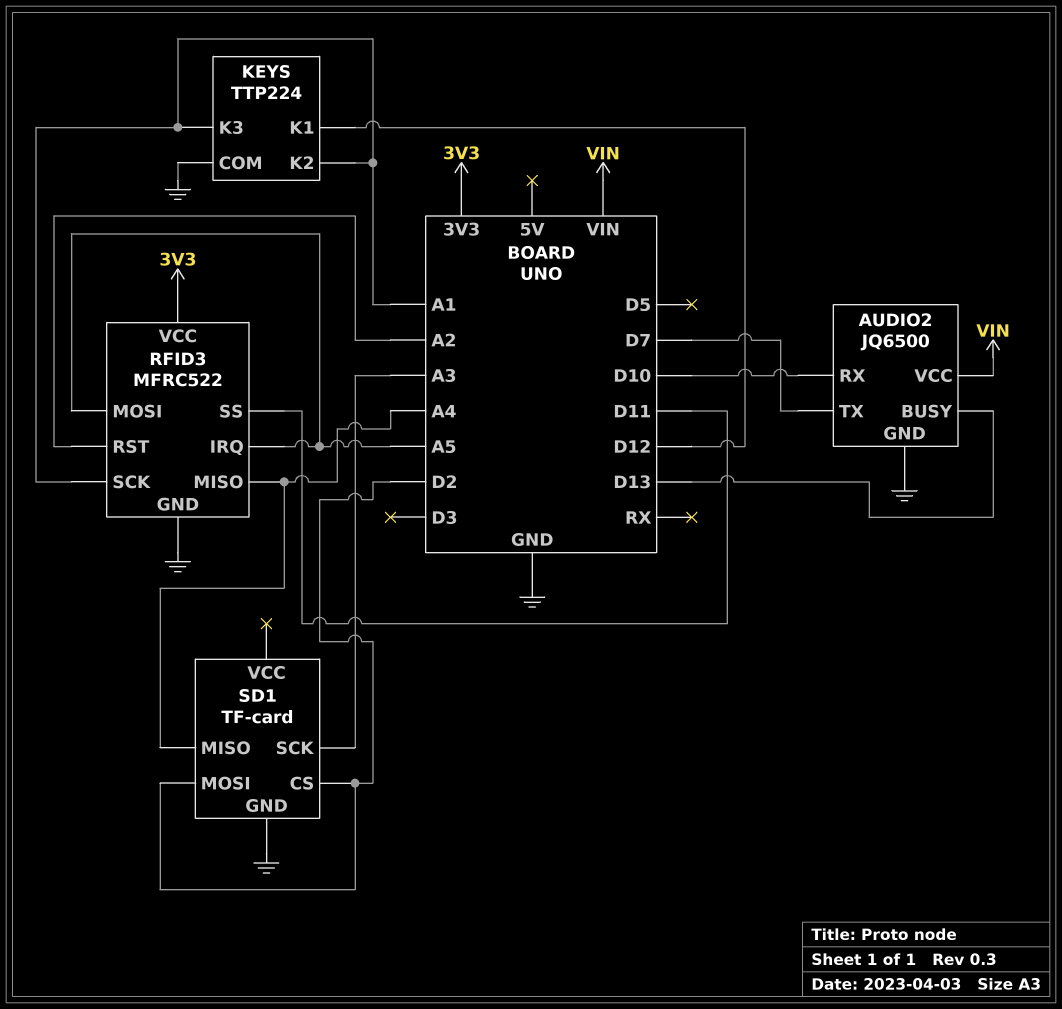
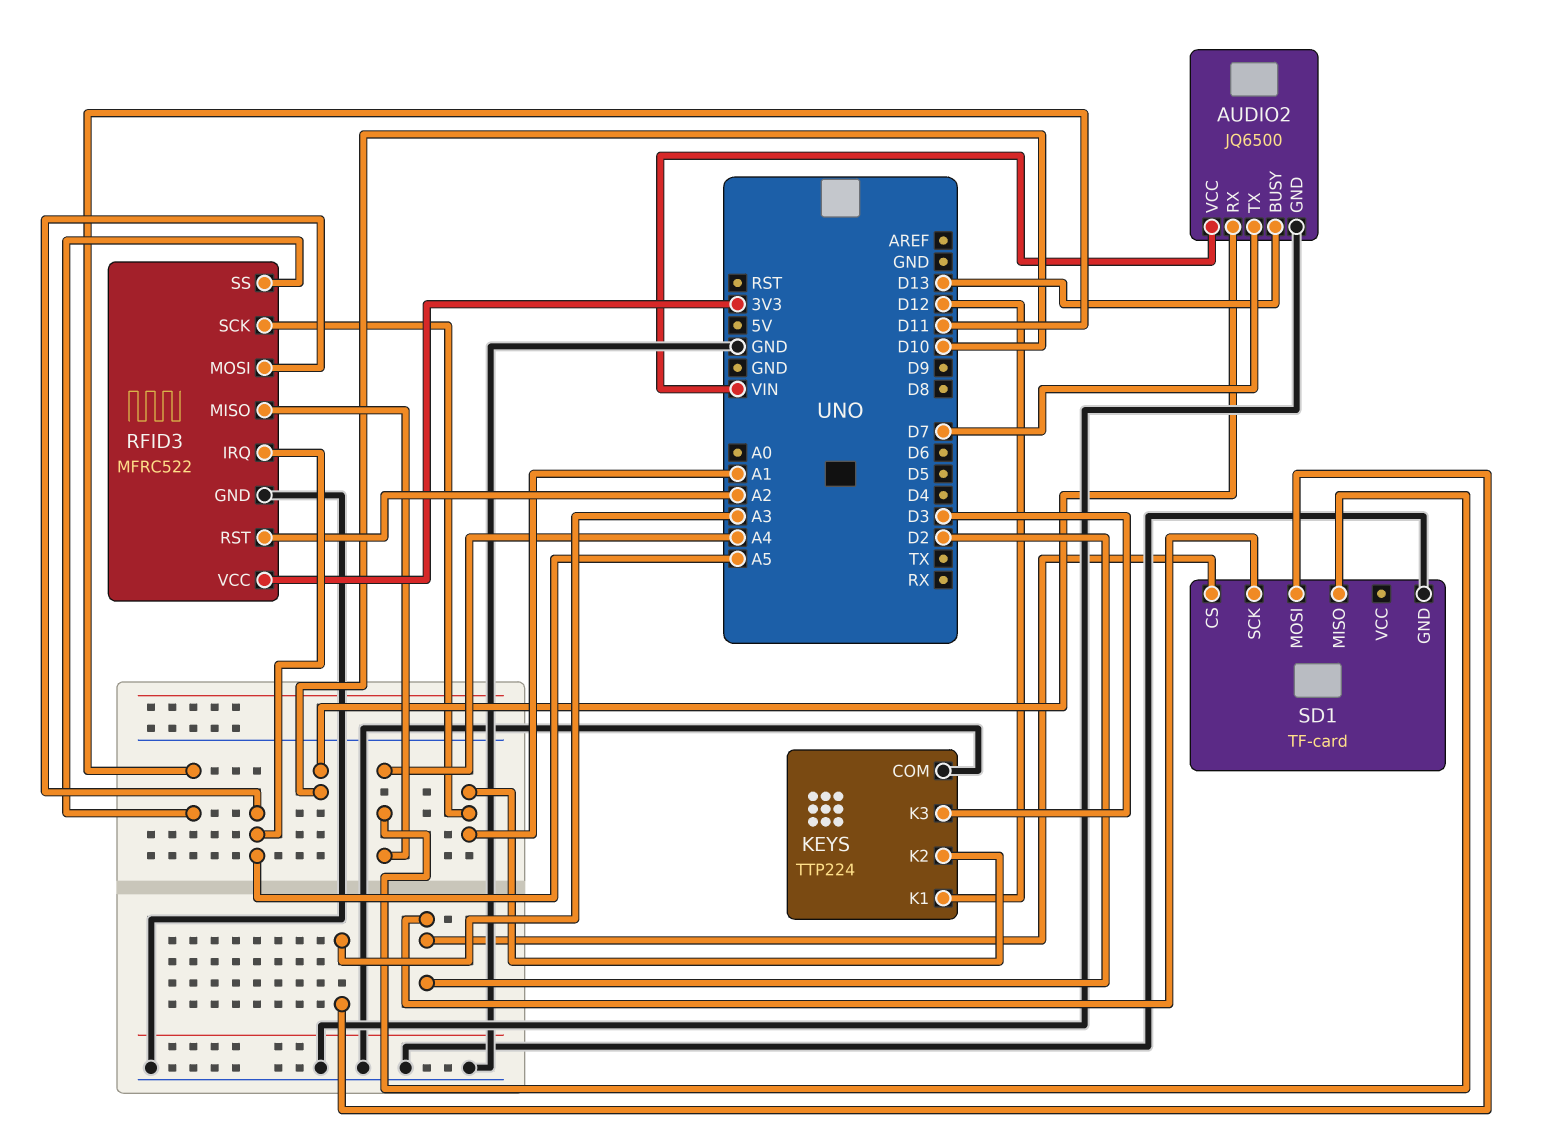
KEYS pin K3: A1 -> D3
SD1 pin MOSI: D2 -> A3
SD1 pin SCK: A3 -> D2

